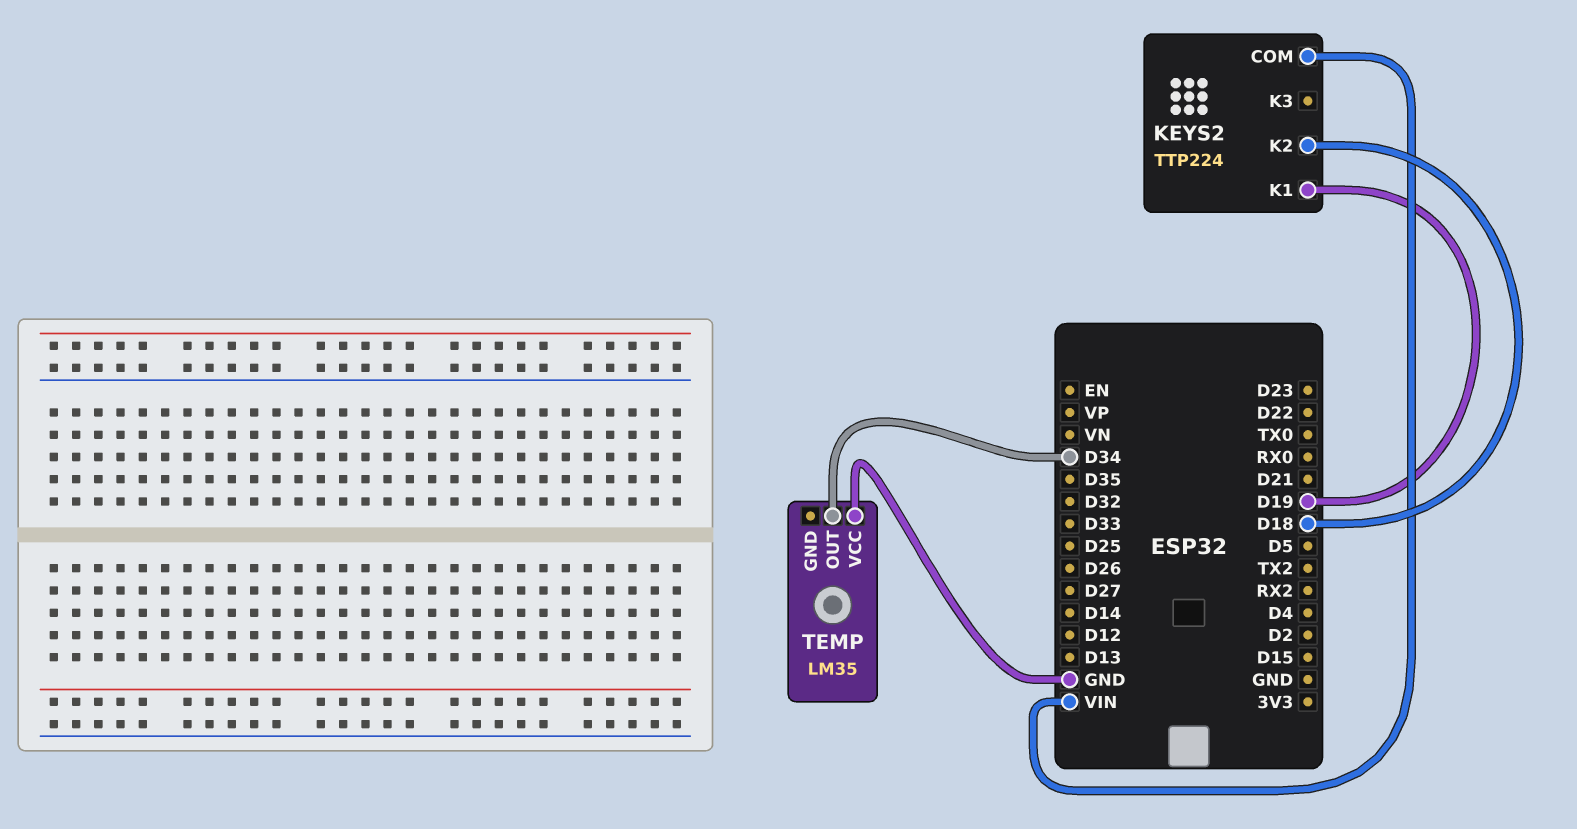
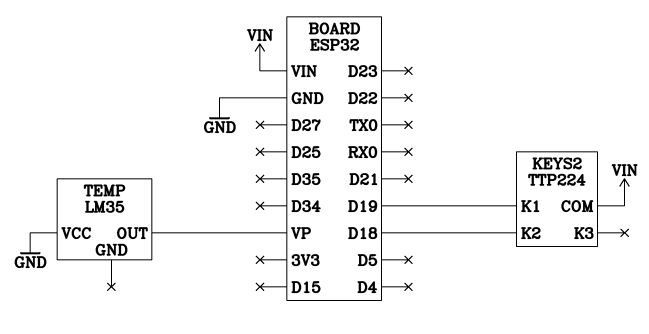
TEMP pin OUT: D34 -> VP

